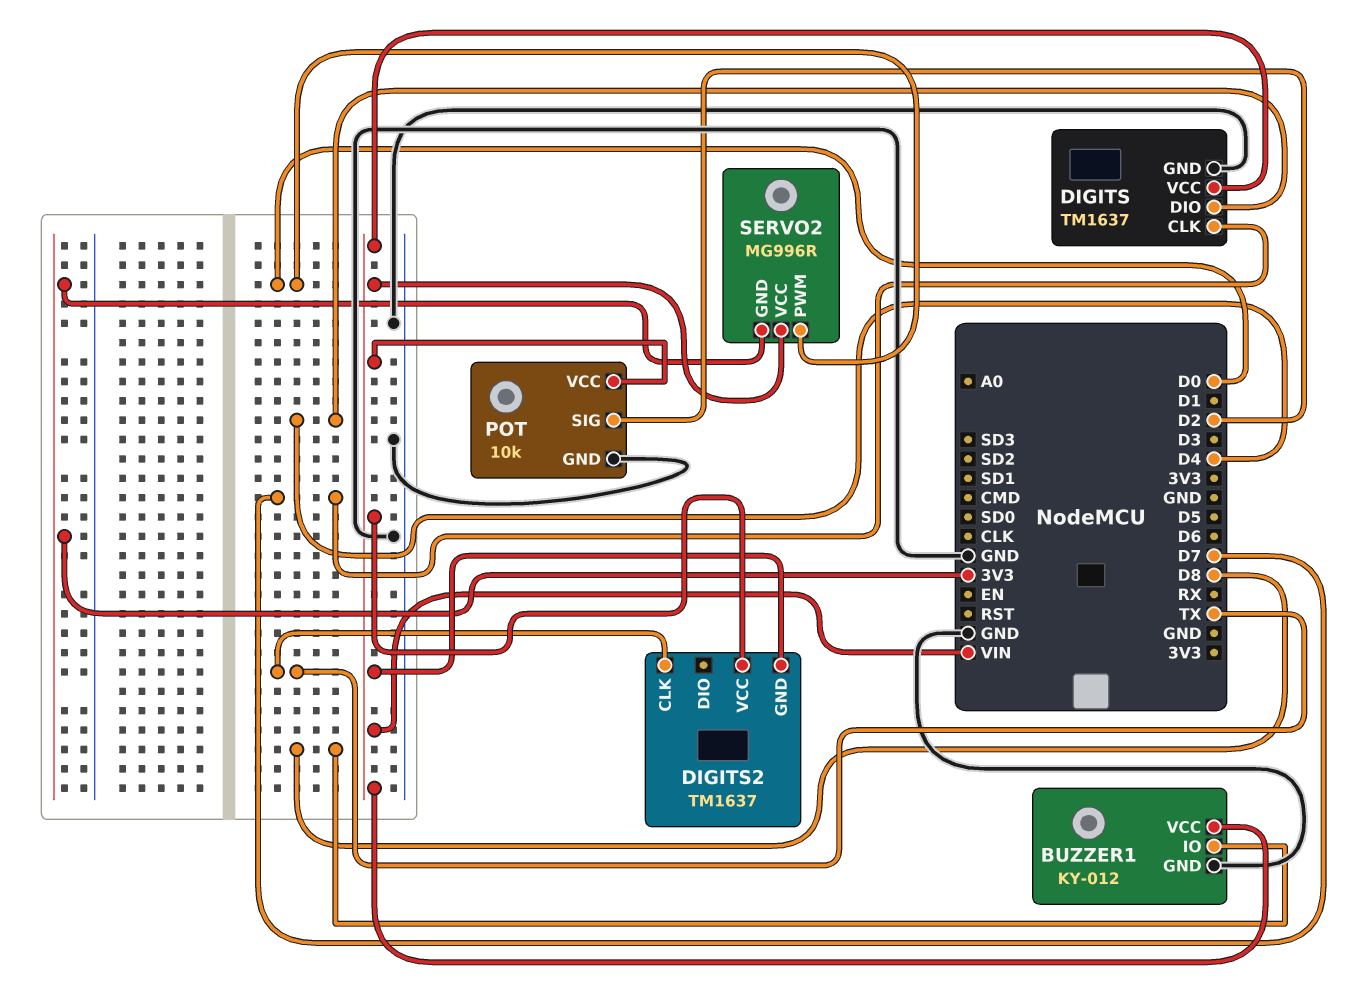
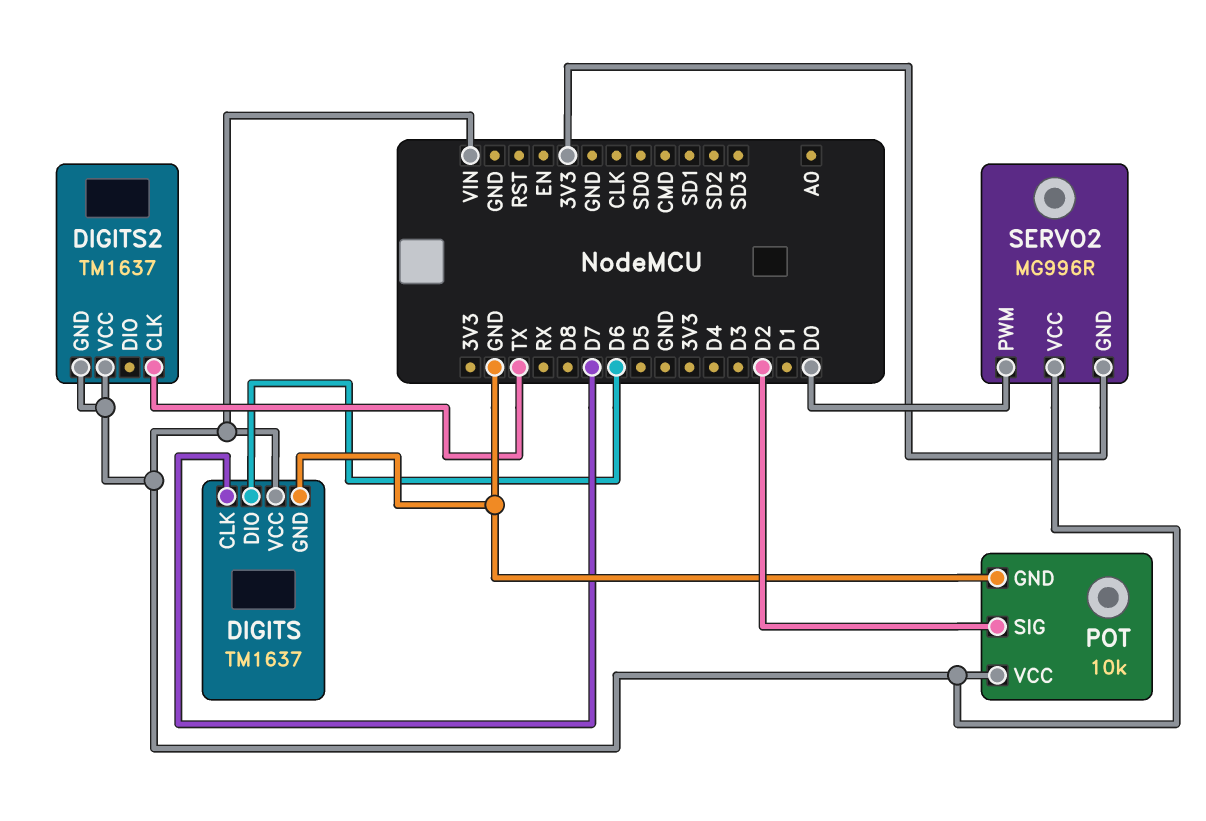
BUZZER1: KY-012 -> none
BUZZER1 pin GND: GND -> none
BUZZER1 pin IO: D8 -> none
BUZZER1 pin VCC: VIN -> none
DIGITS pin DIO: D4 -> D6

